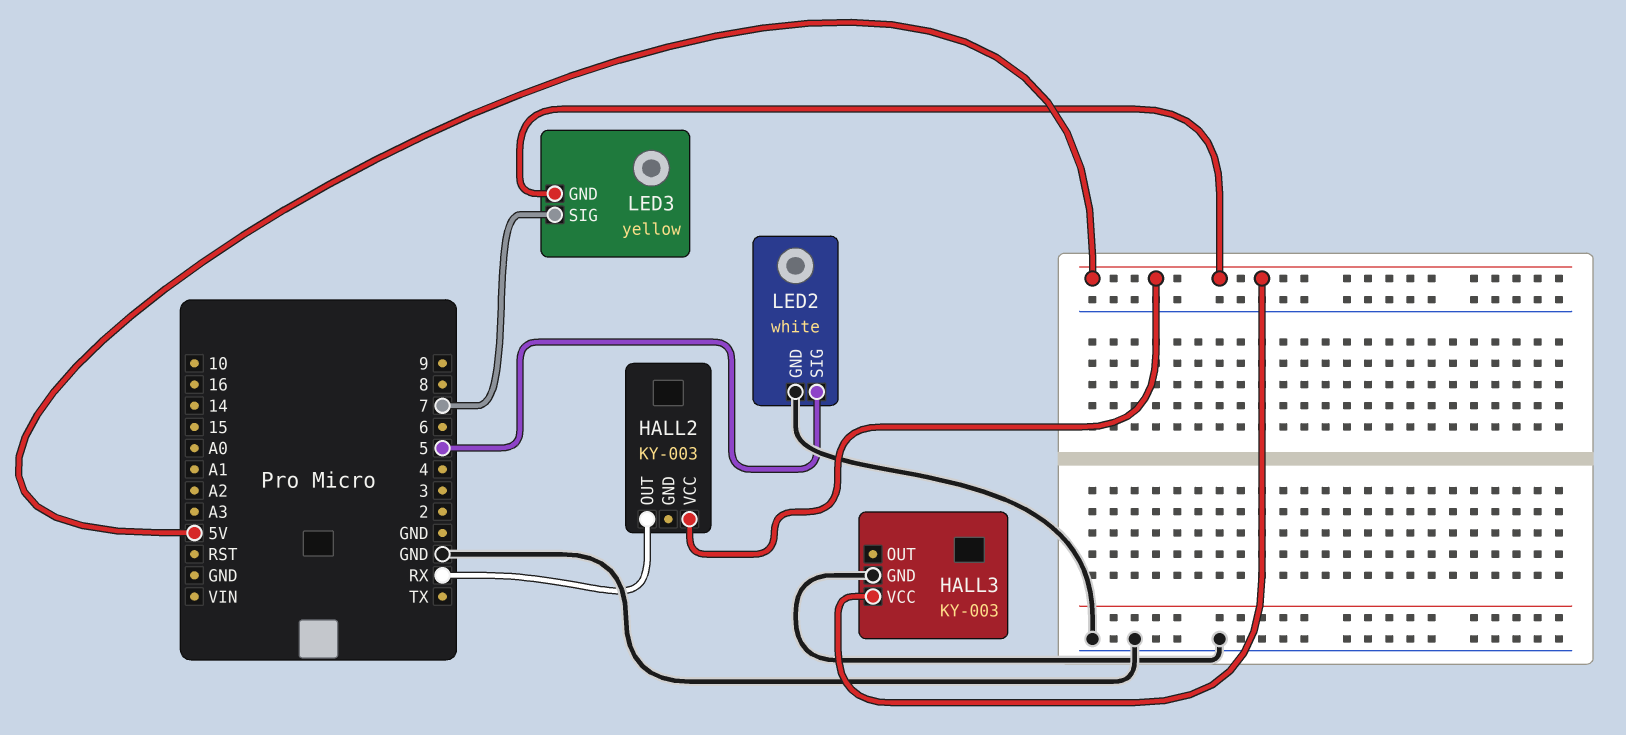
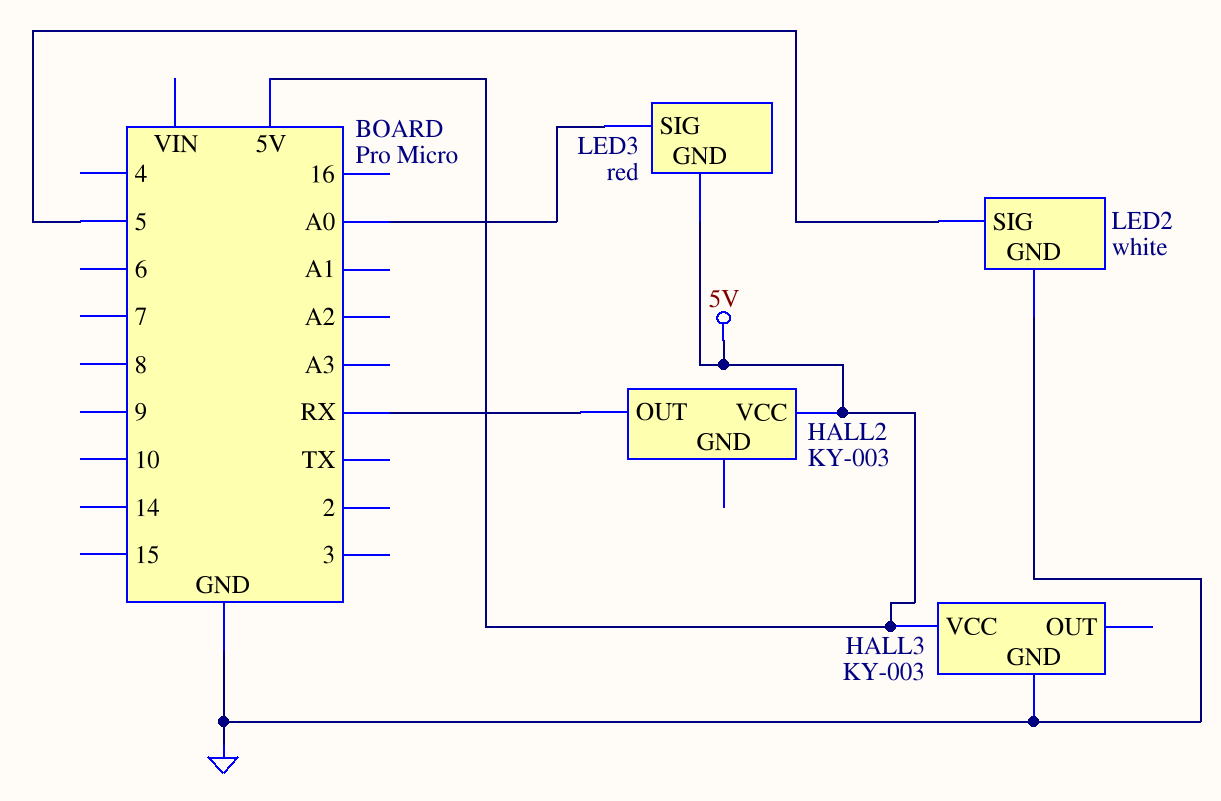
LED3: yellow -> red
LED3 pin SIG: 7 -> A0

